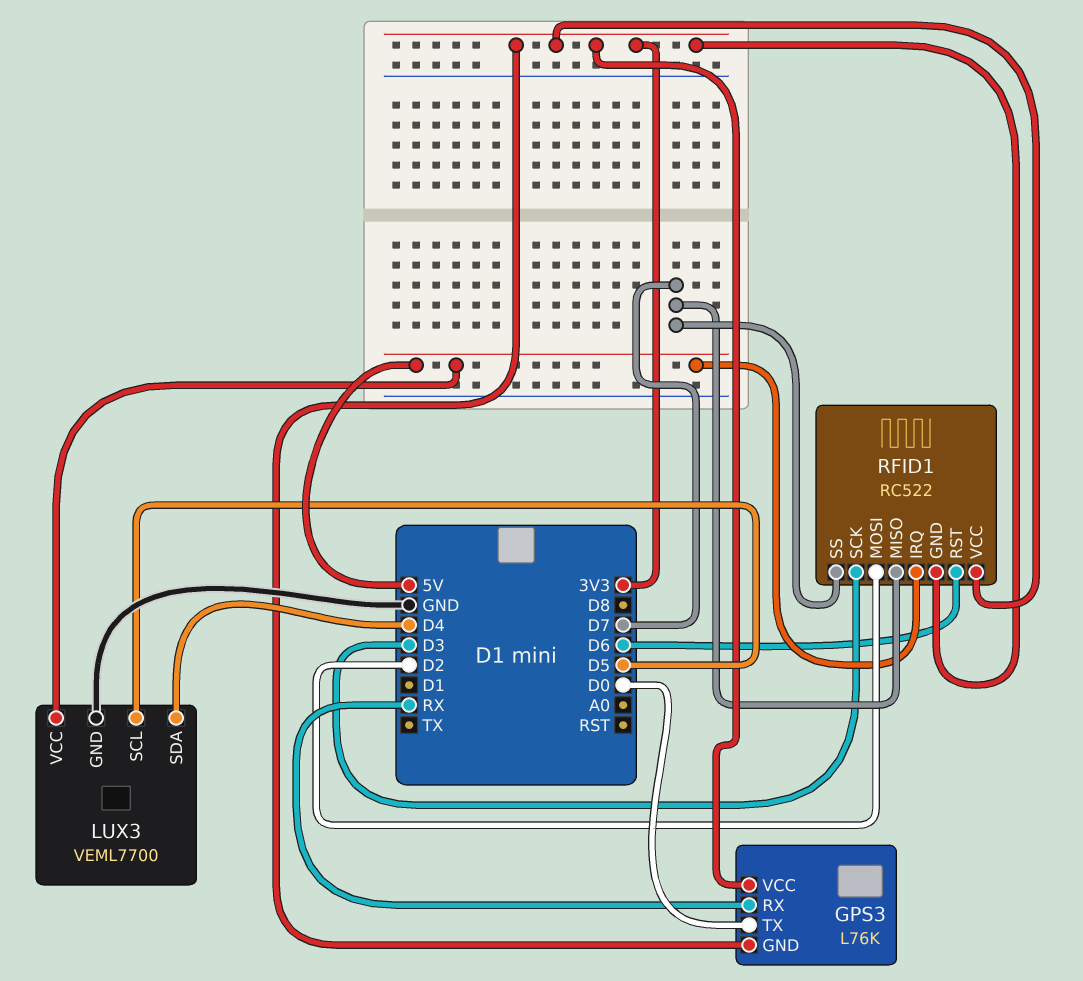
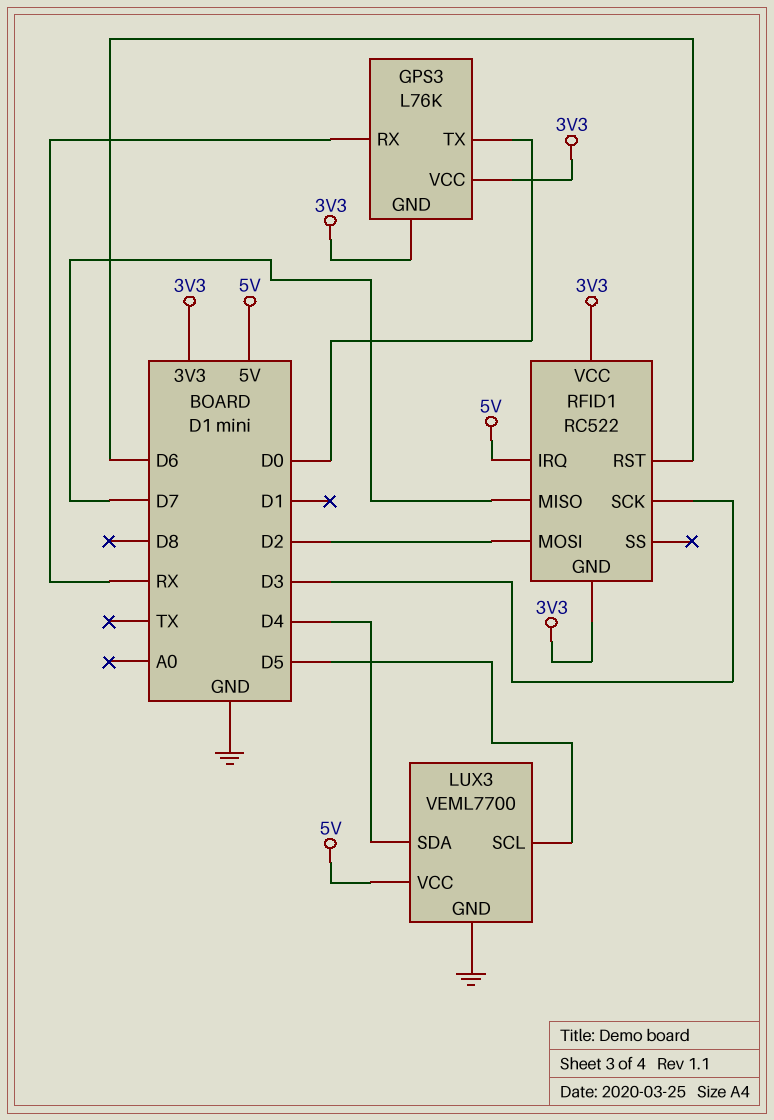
RFID1 pin SS: D7 -> none

